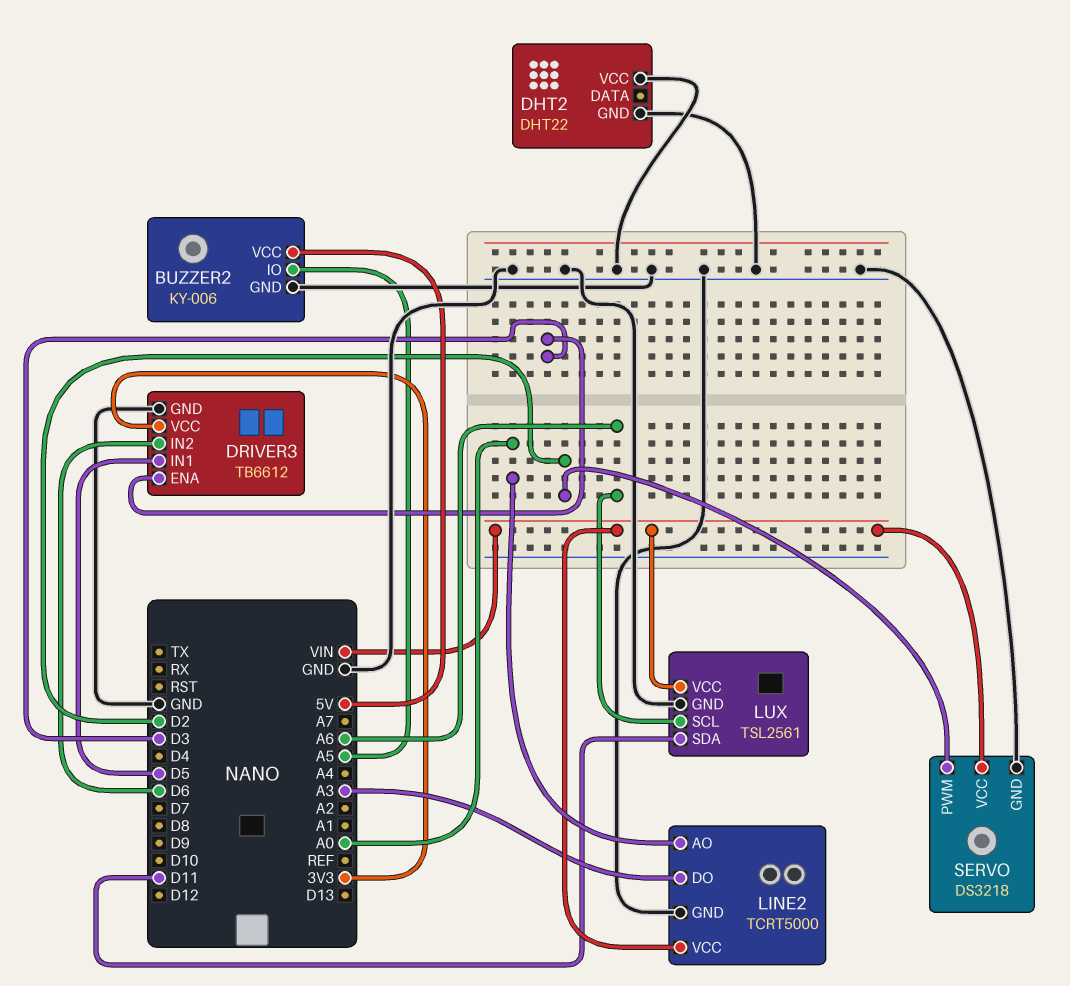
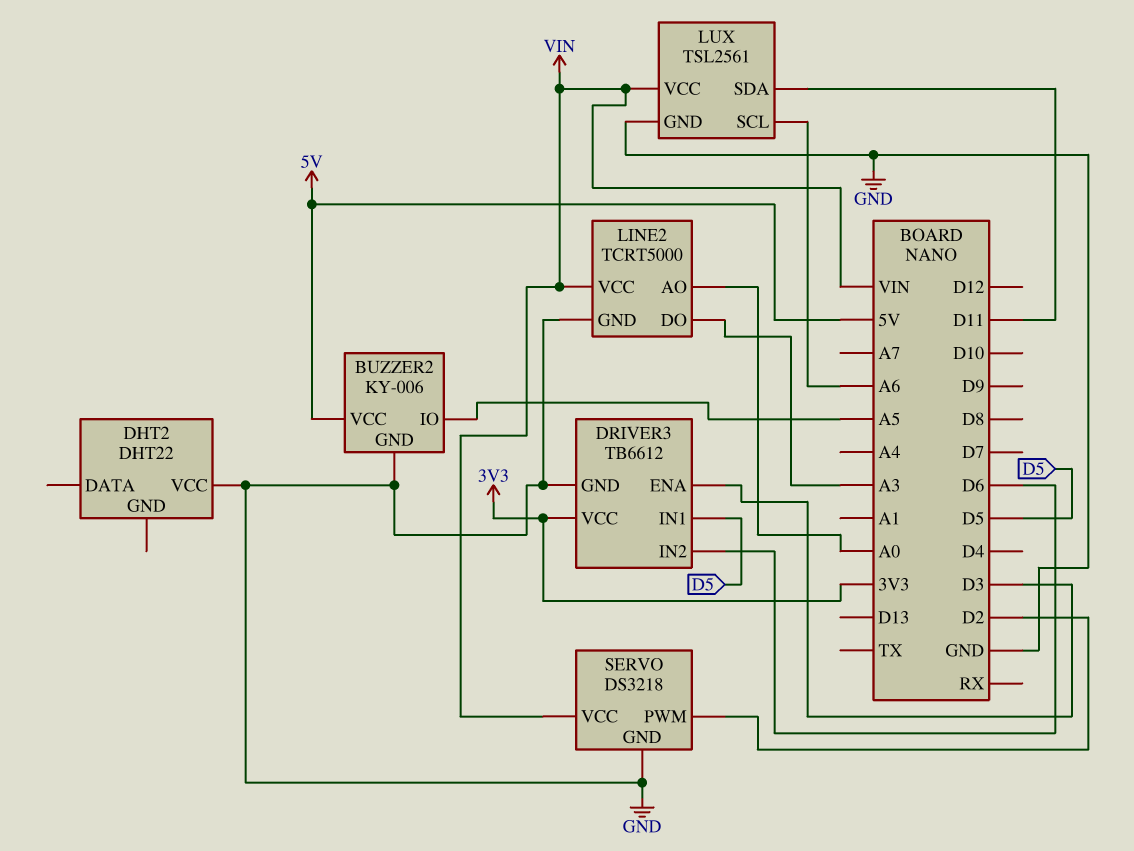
DHT2 pin GND: GND -> none

